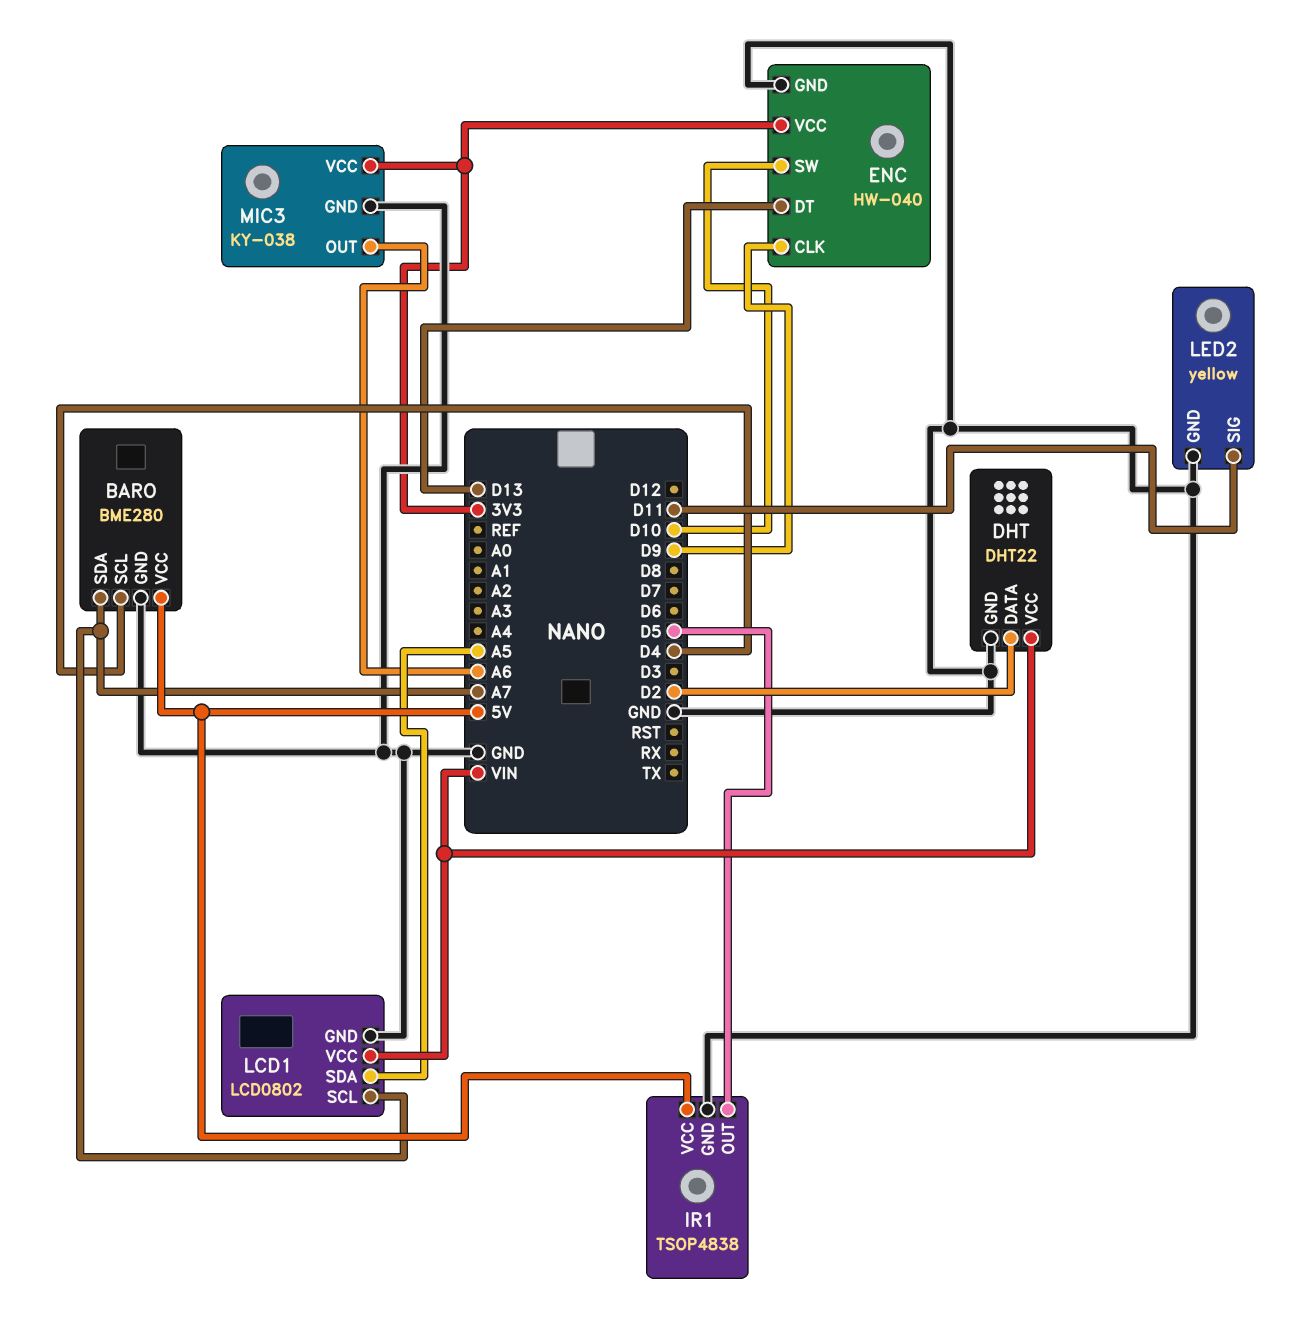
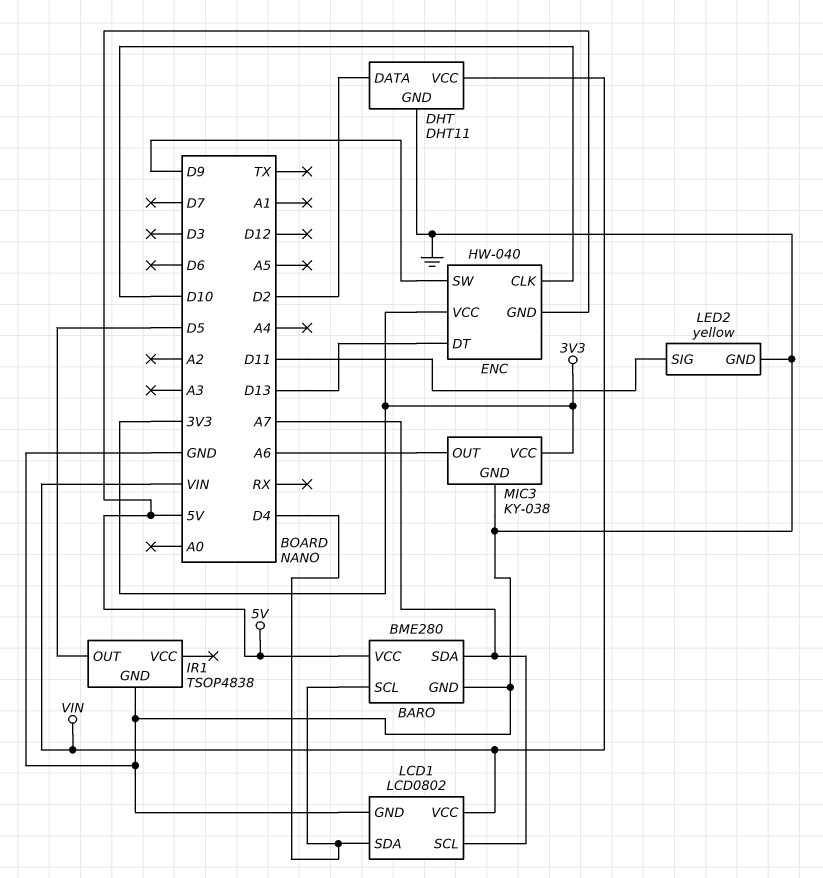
DHT: DHT22 -> DHT11
ENC pin CLK: D9 -> D10
ENC pin GND: GND -> 5V
ENC pin SW: D10 -> D9
IR1 pin VCC: 5V -> none
LCD1 pin SDA: A5 -> D4

